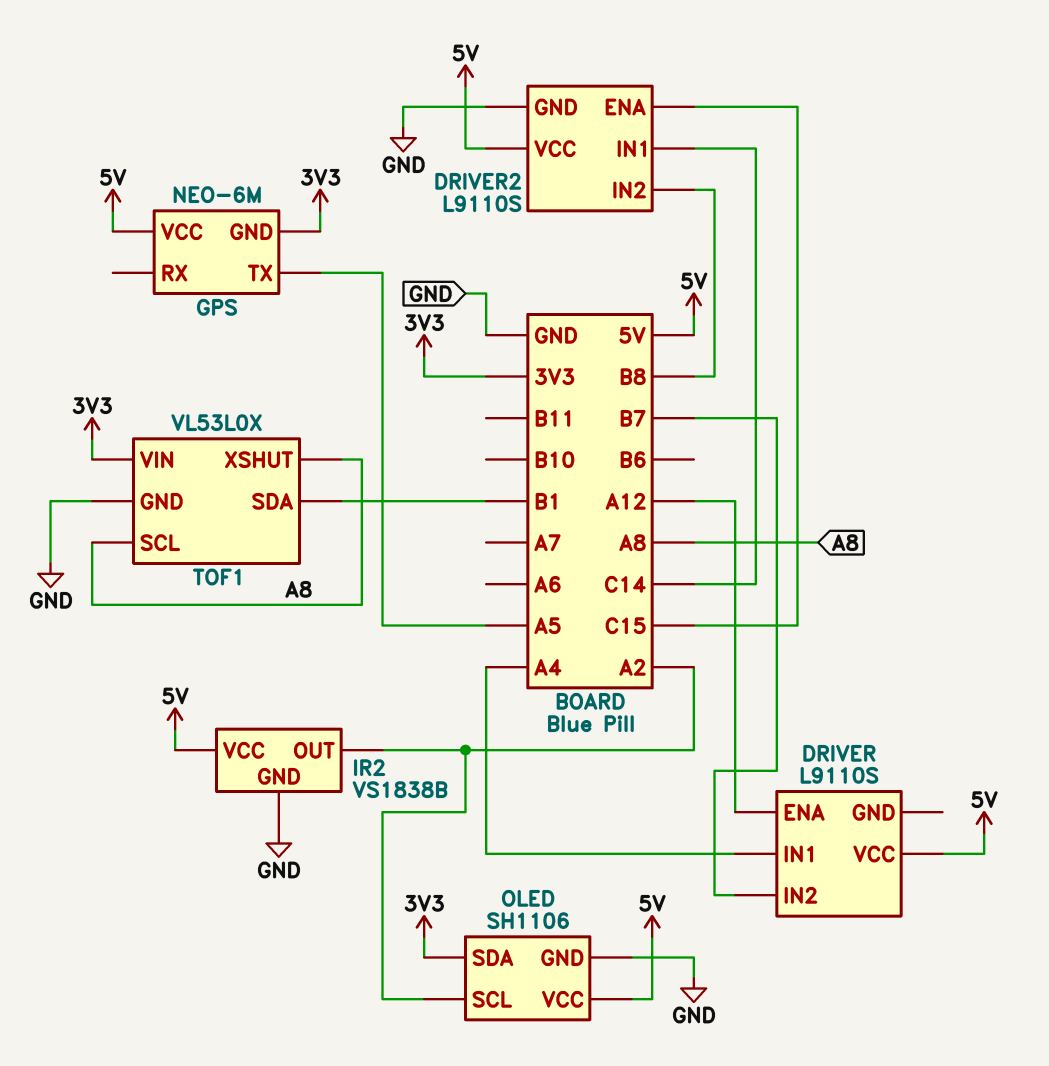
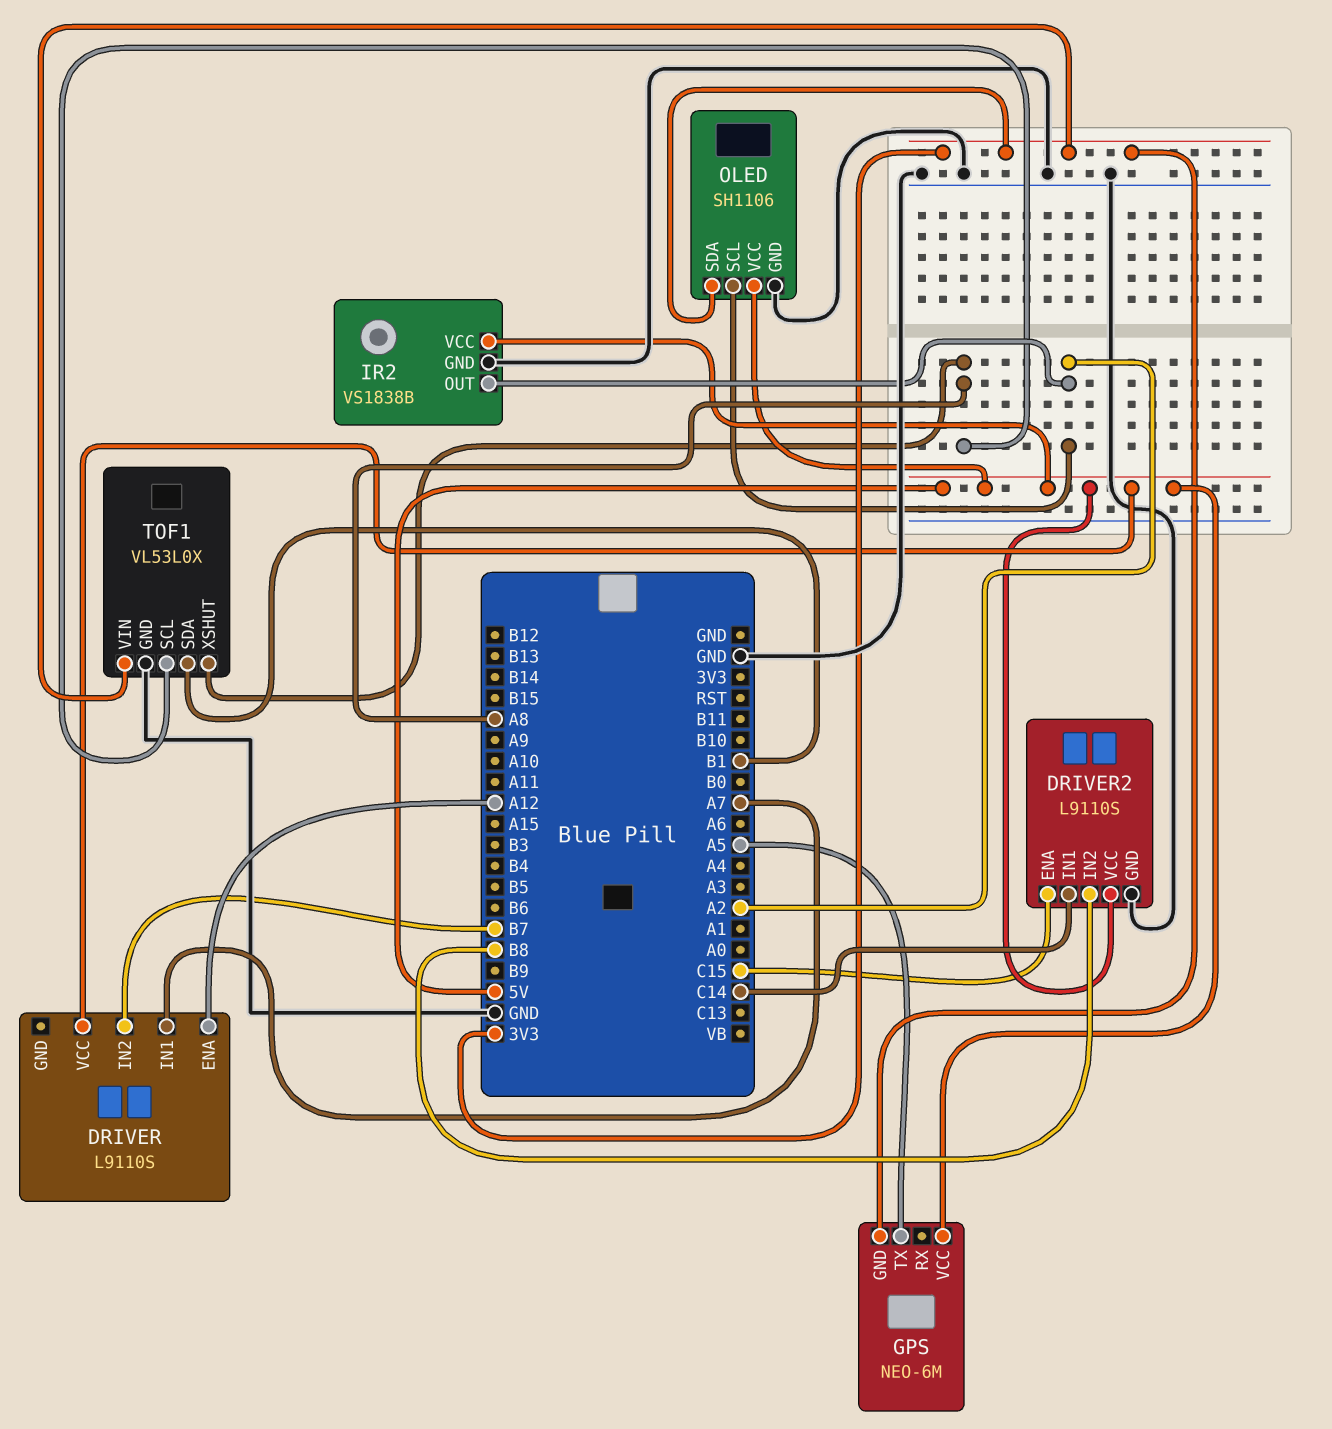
DRIVER pin IN1: A4 -> A7

